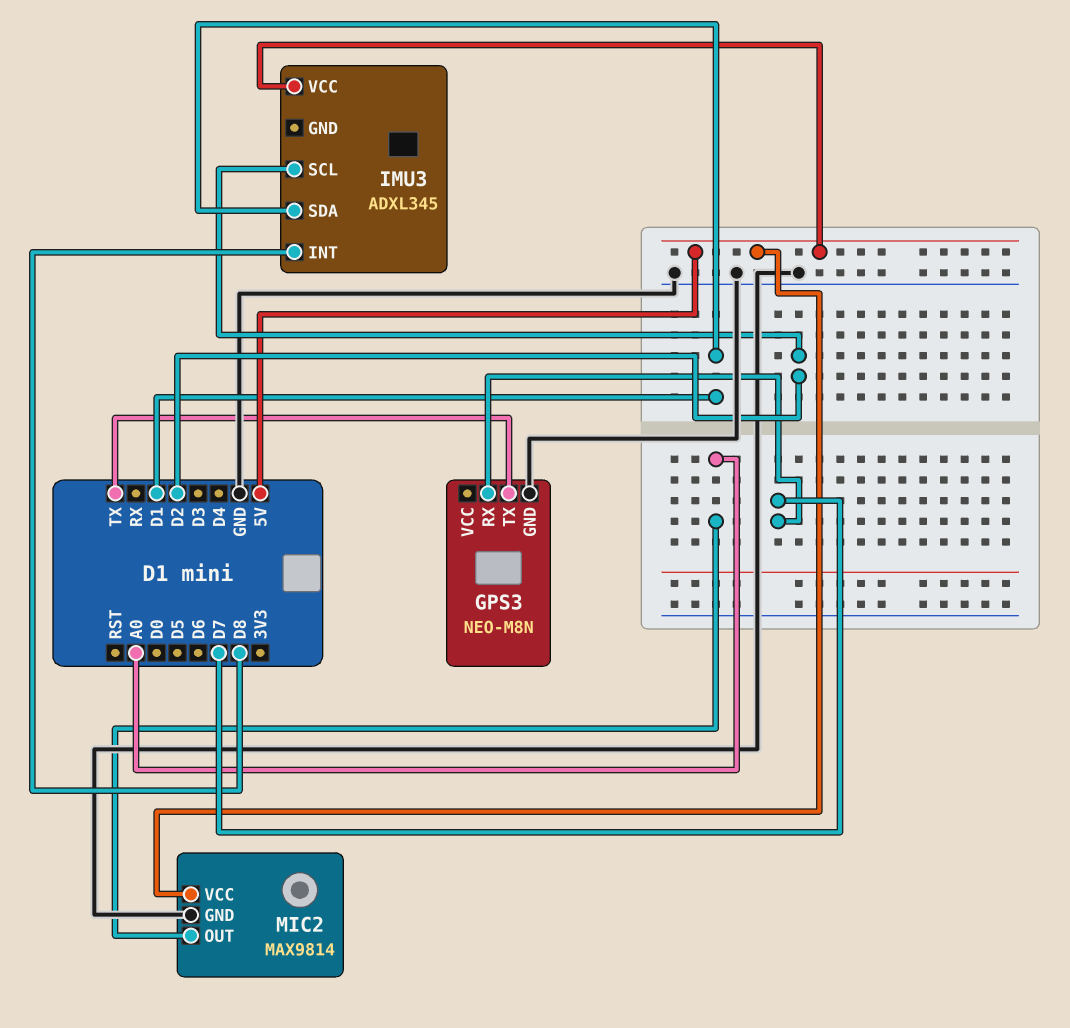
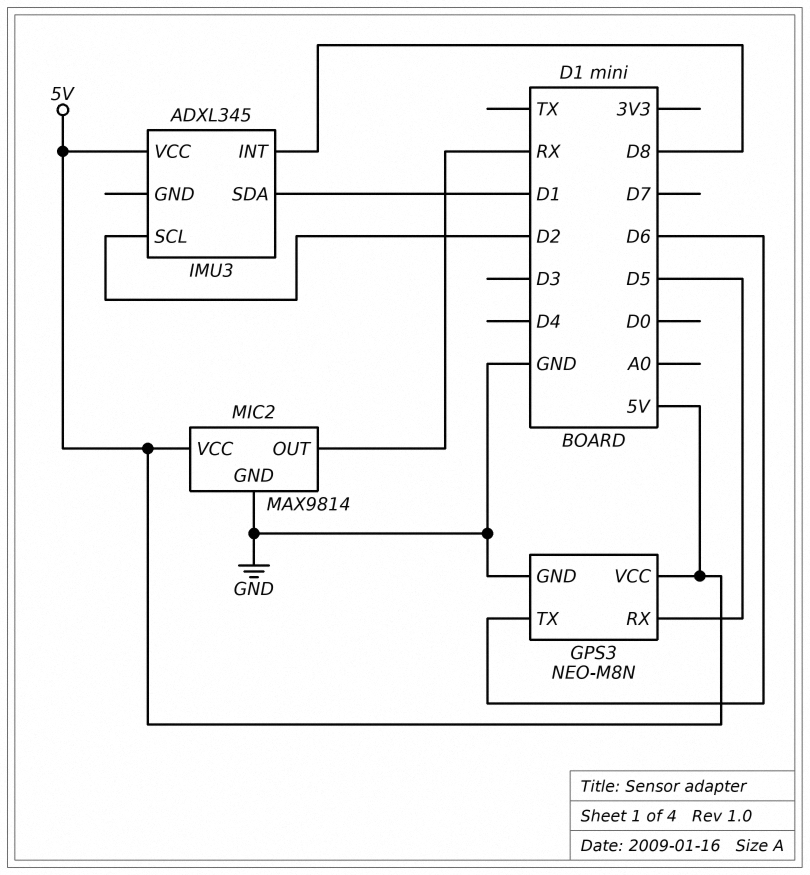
GPS3 pin RX: D7 -> D5
GPS3 pin TX: TX -> D6
GPS3 pin VCC: none -> 5V
MIC2 pin OUT: A0 -> RX

